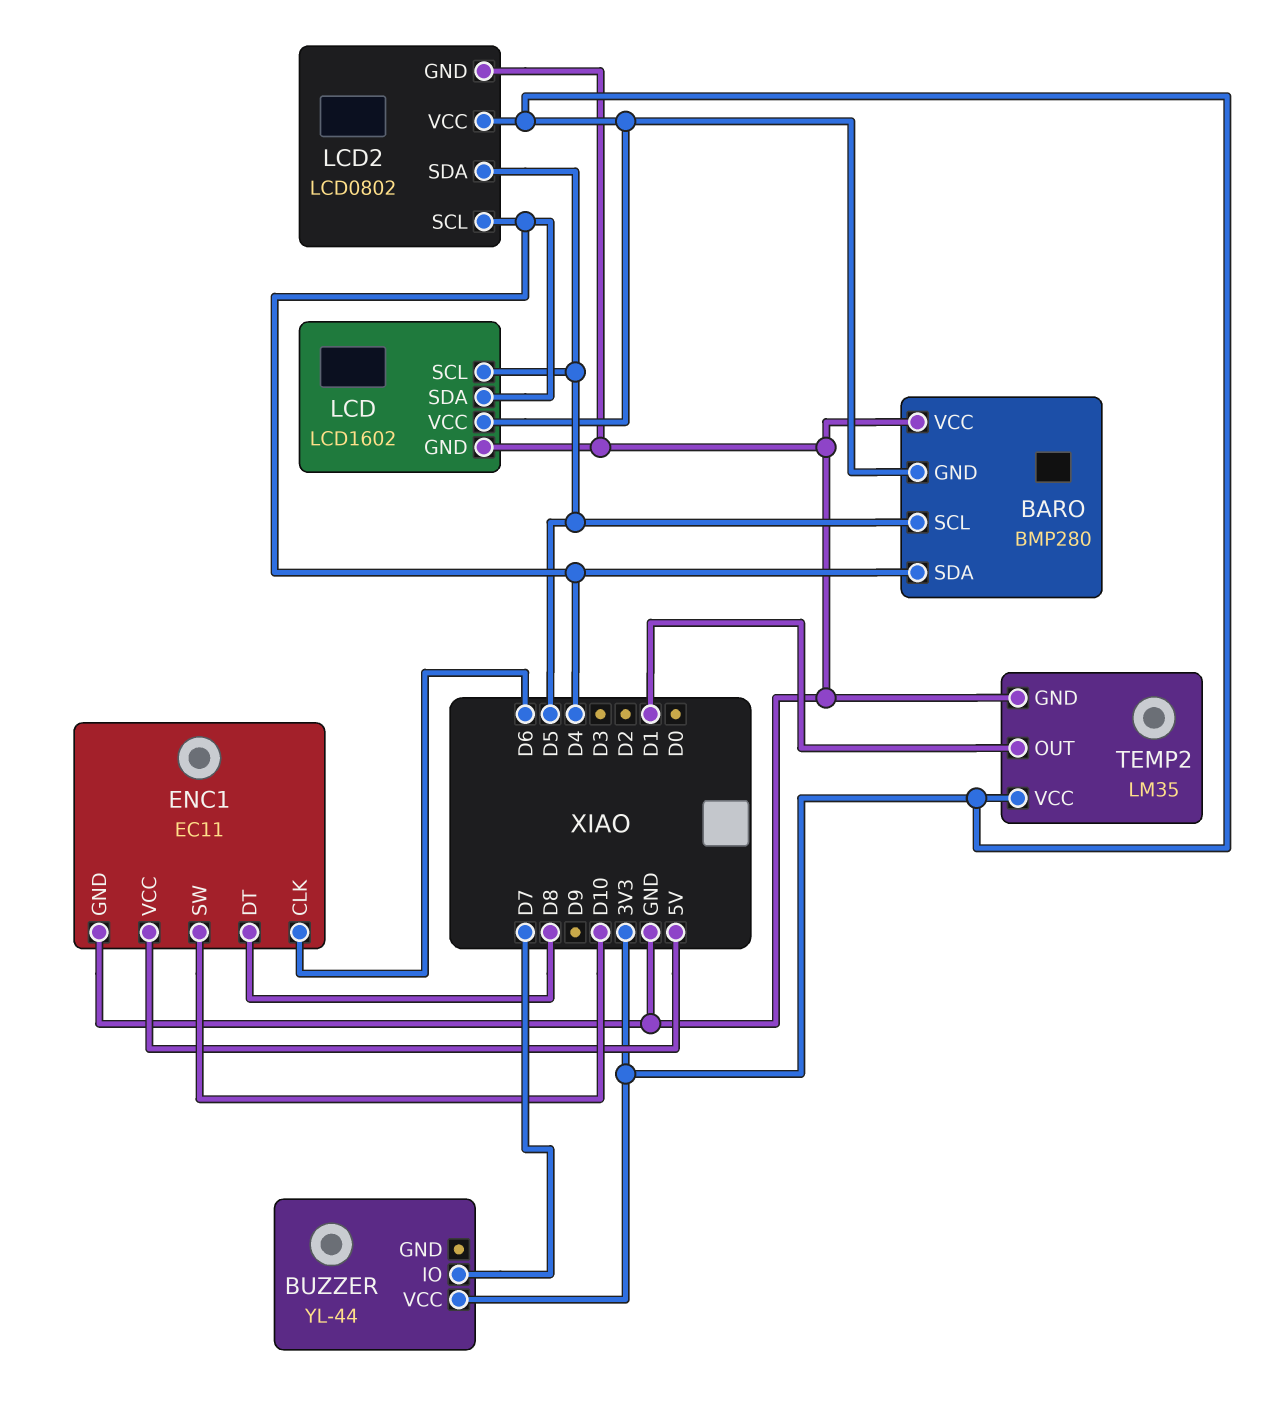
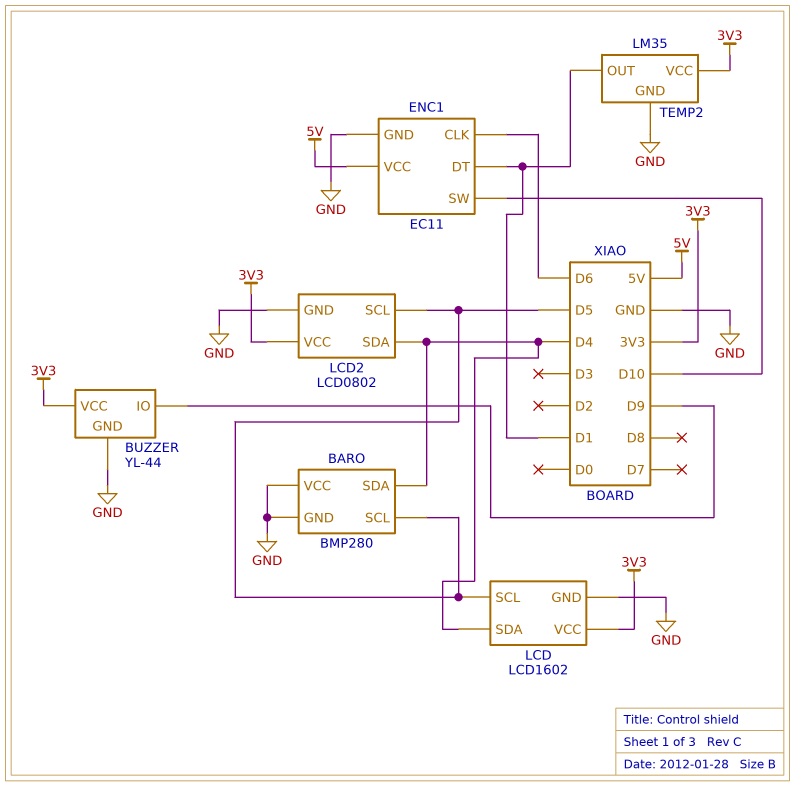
BARO pin GND: 3V3 -> GND
BUZZER pin GND: none -> GND
BUZZER pin IO: D7 -> D9
ENC1 pin DT: D8 -> D1
LCD2 pin SCL: D4 -> D5
LCD2 pin SDA: D5 -> D4

